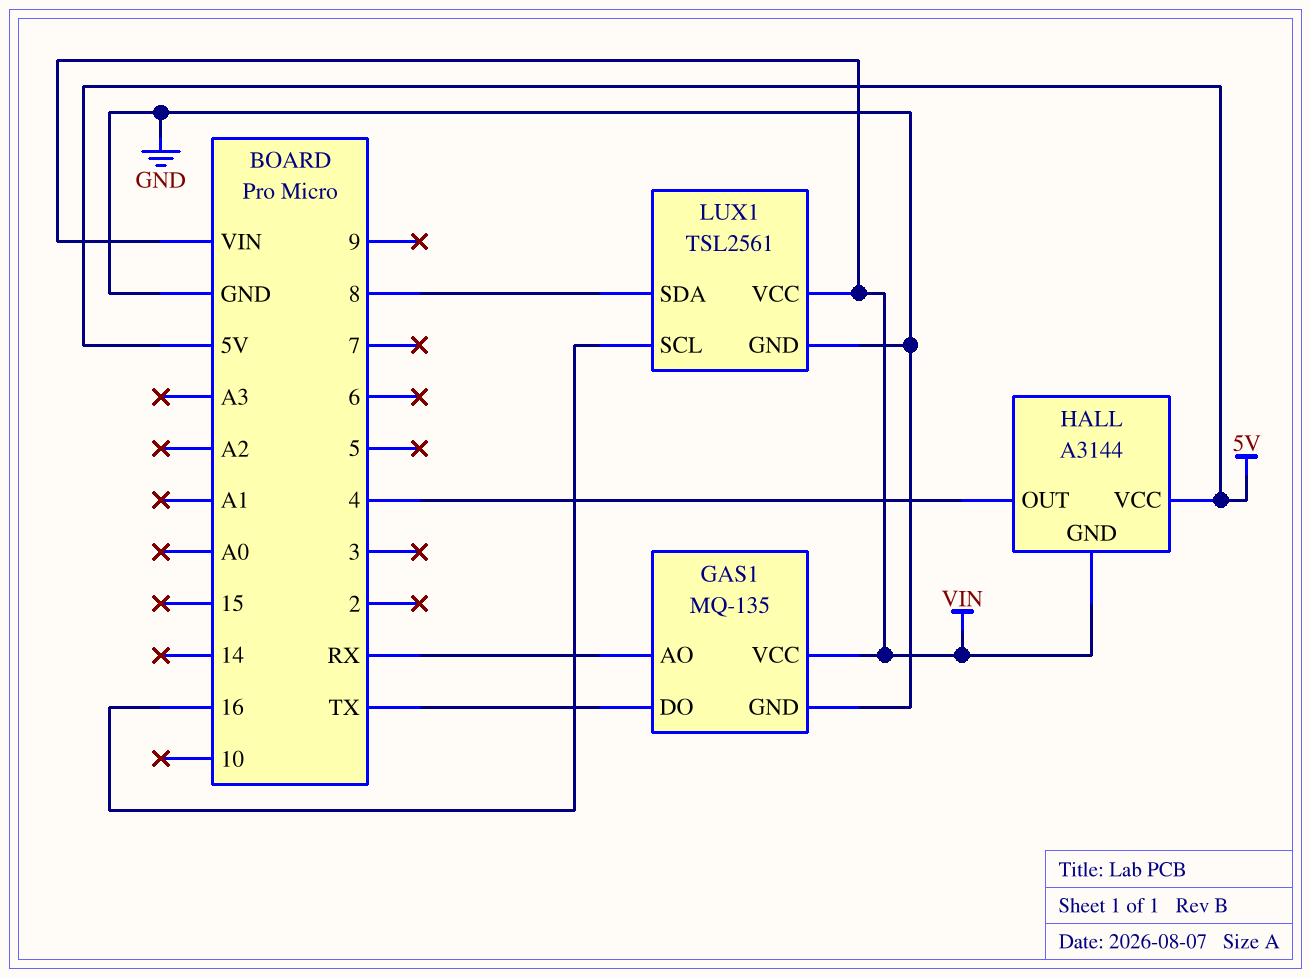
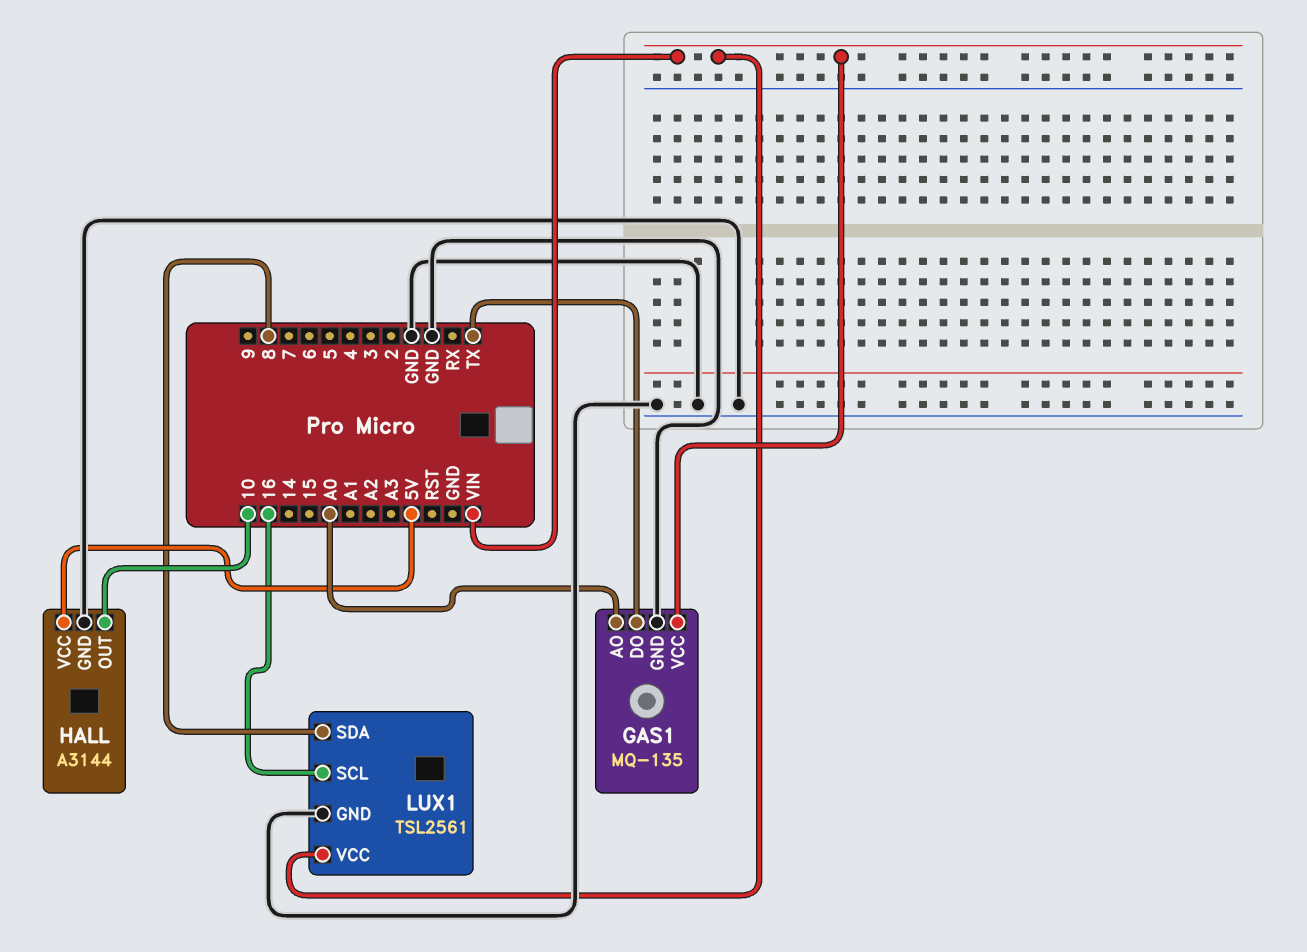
GAS1 pin AO: RX -> A0
HALL pin GND: VIN -> GND
HALL pin OUT: 4 -> 10

